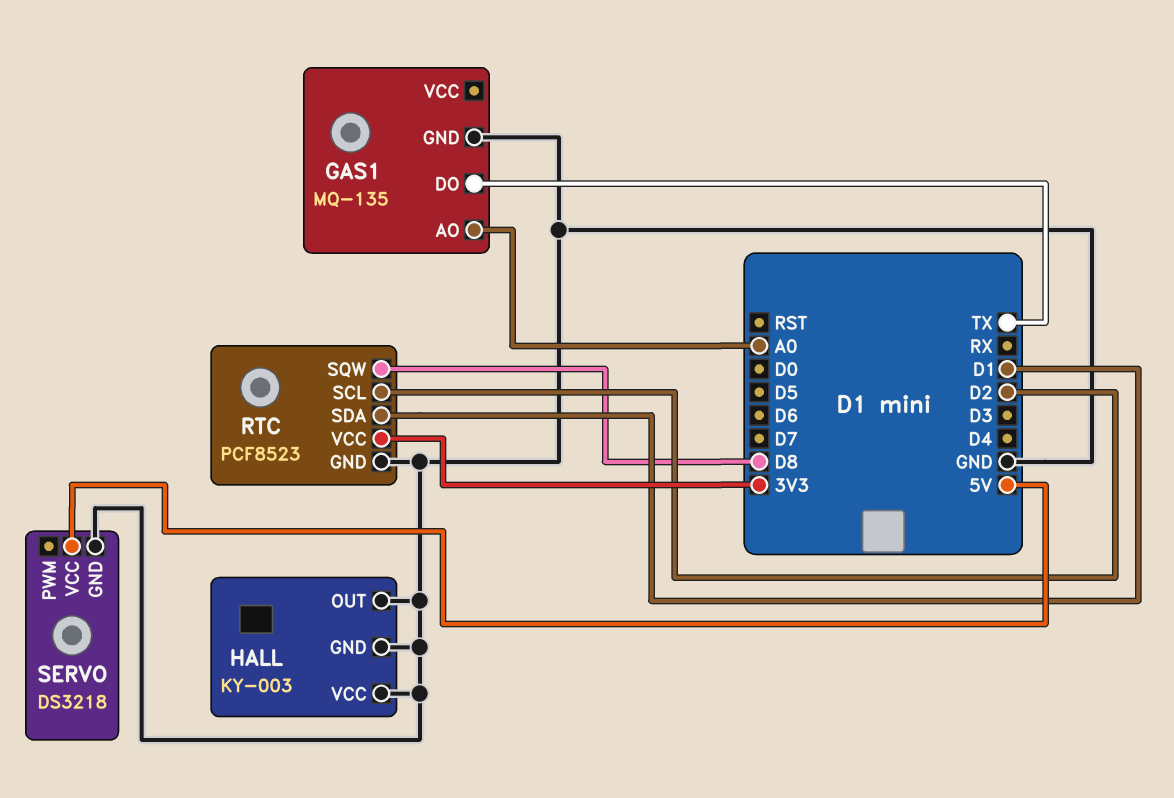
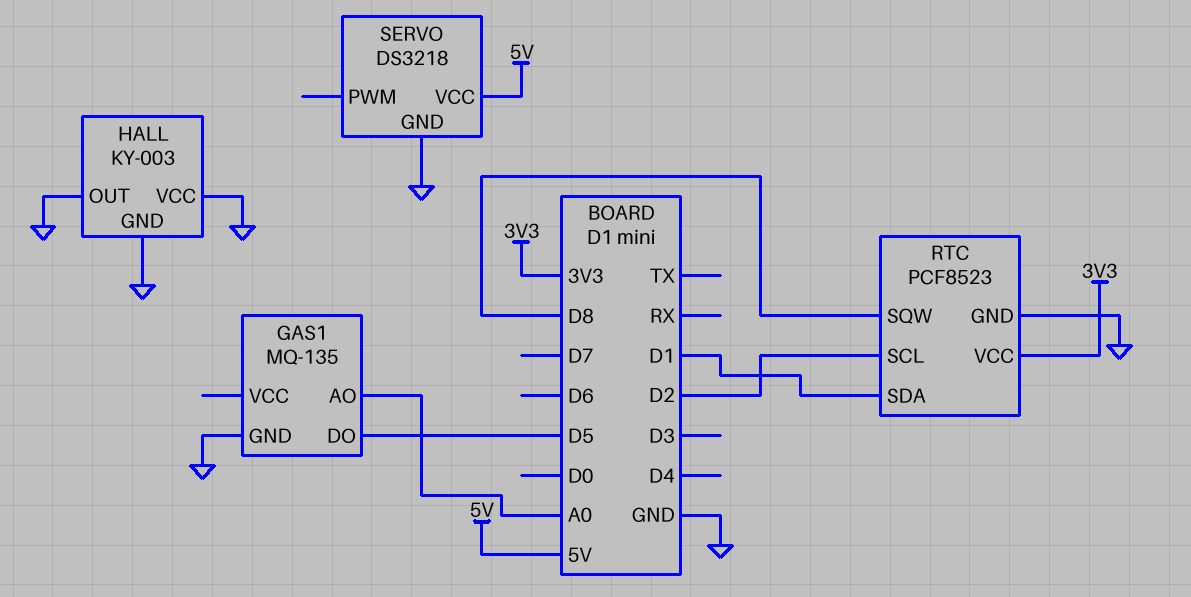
GAS1 pin DO: TX -> D5

